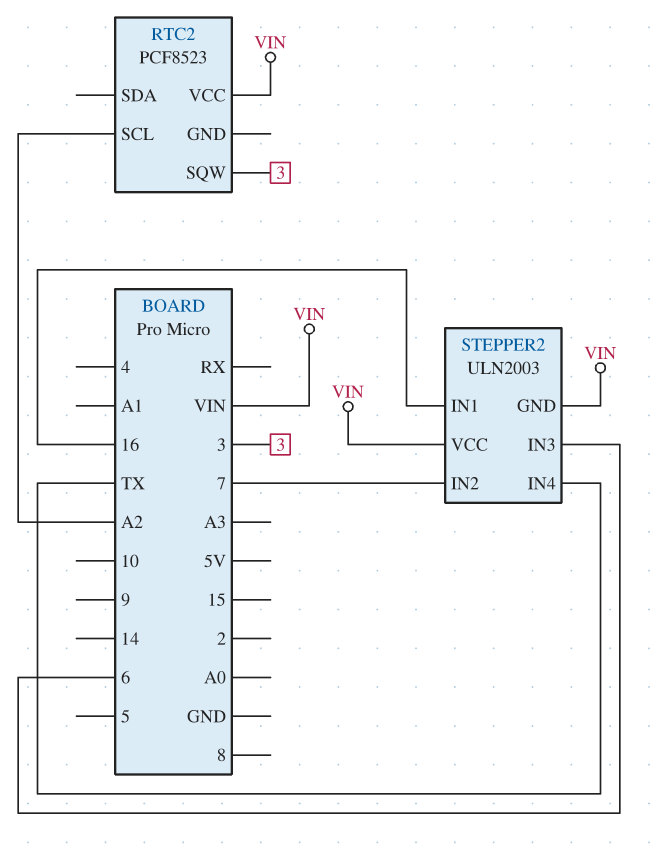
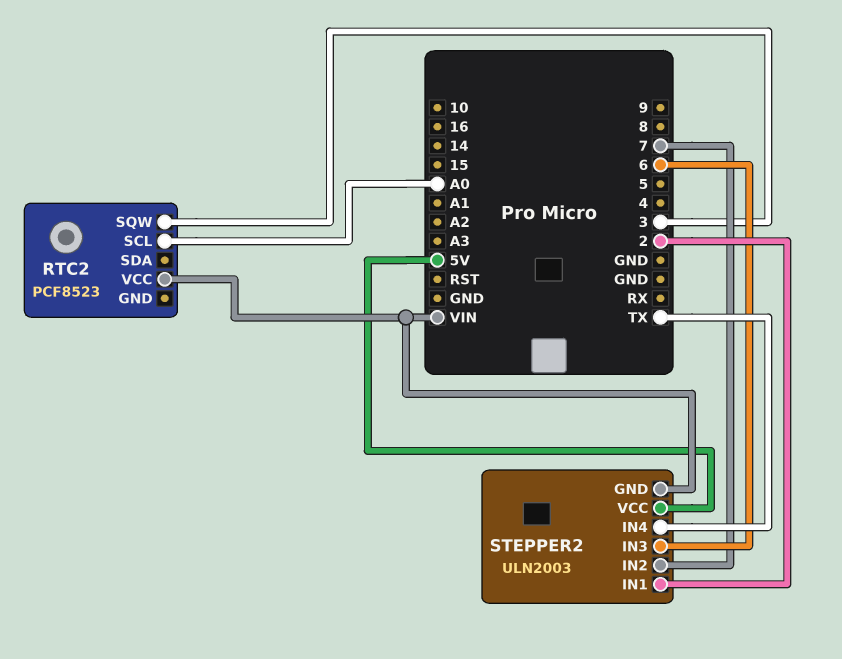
RTC2 pin SCL: A2 -> A0
STEPPER2 pin IN1: 16 -> 2
STEPPER2 pin VCC: VIN -> 5V

